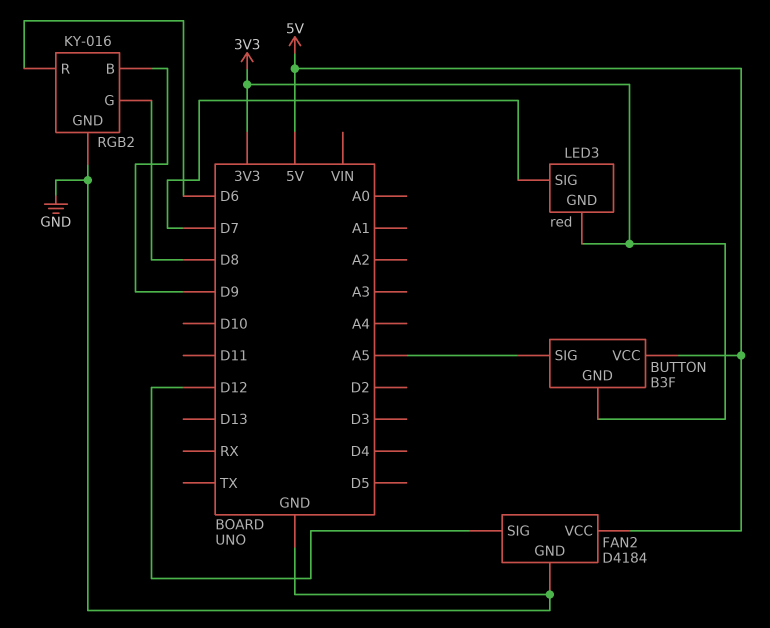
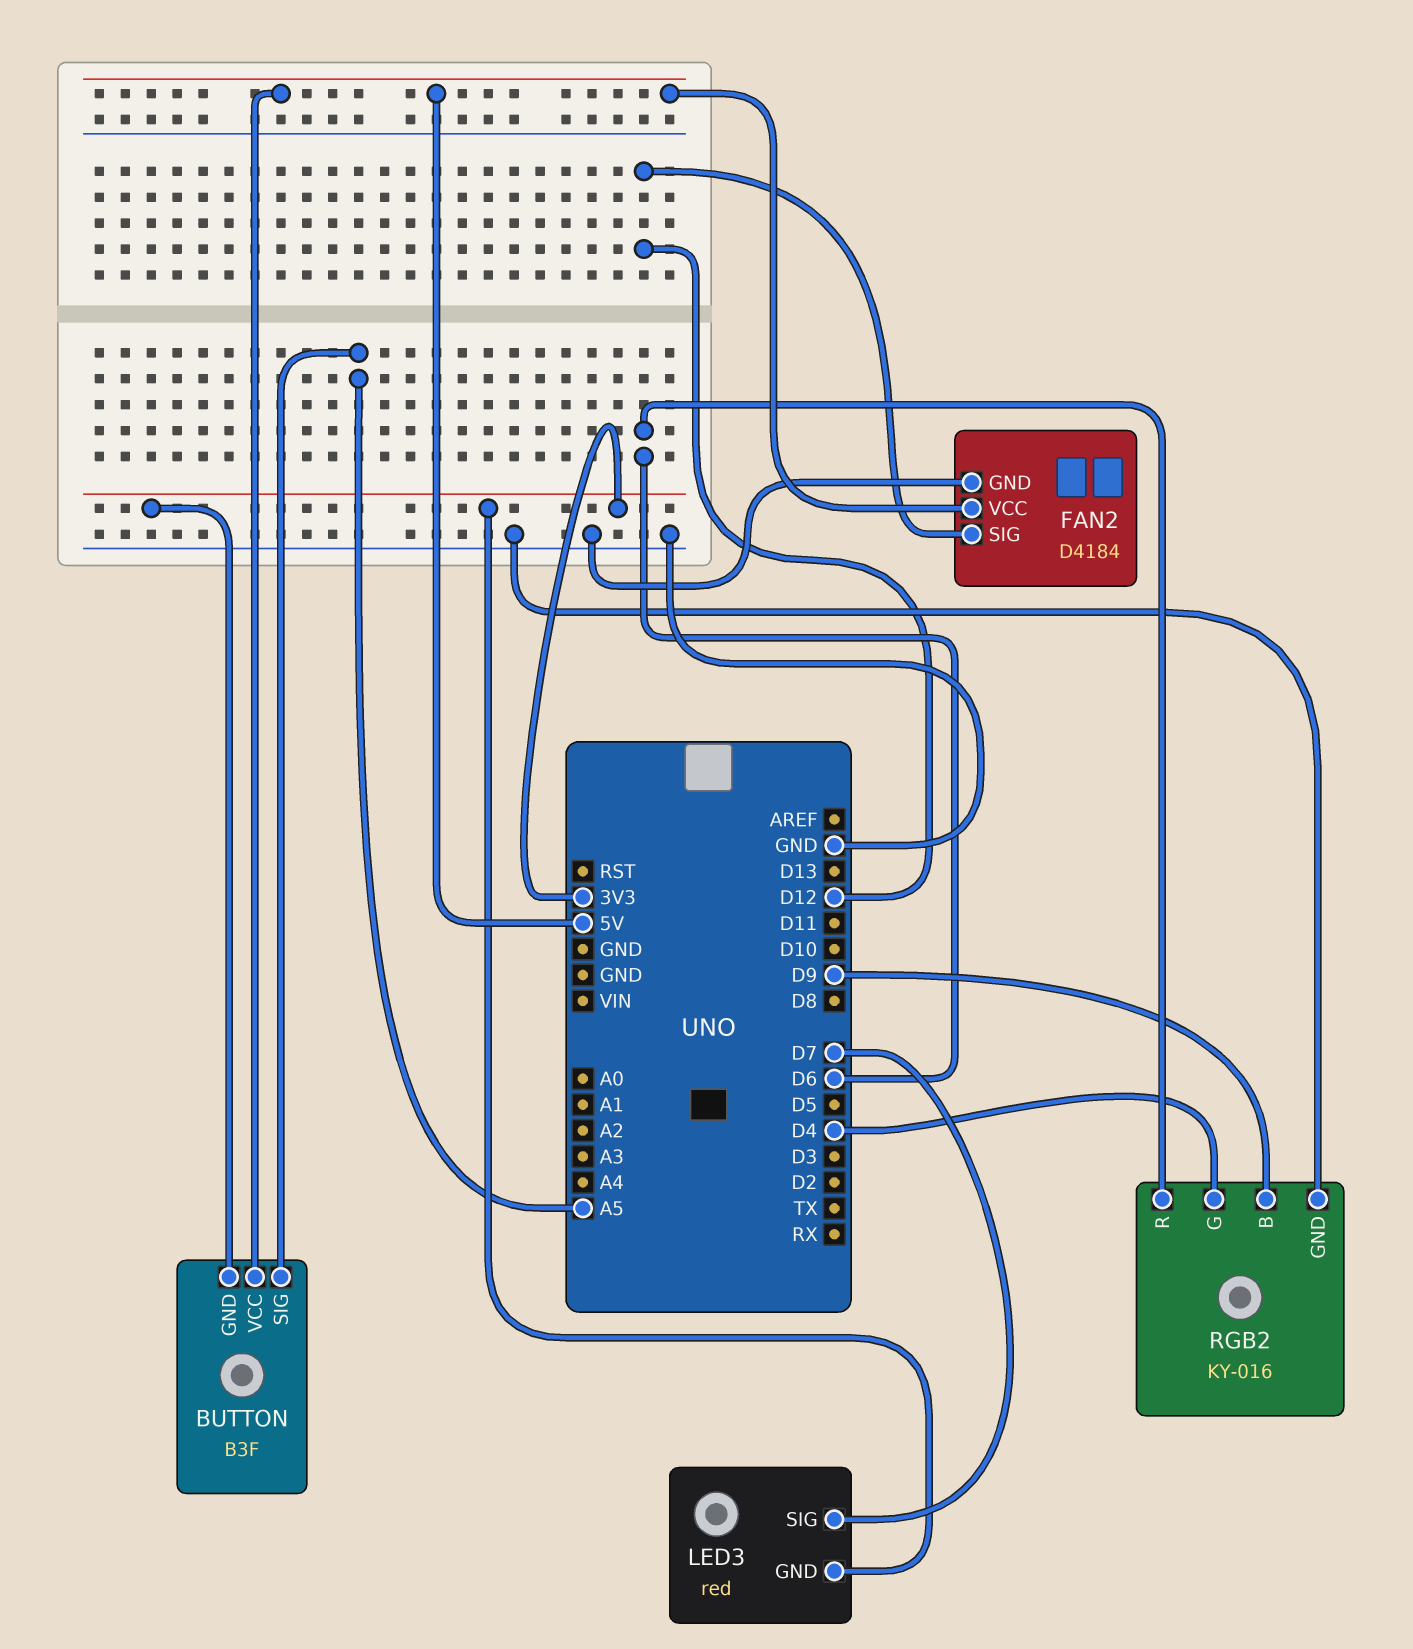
RGB2 pin G: D8 -> D4

